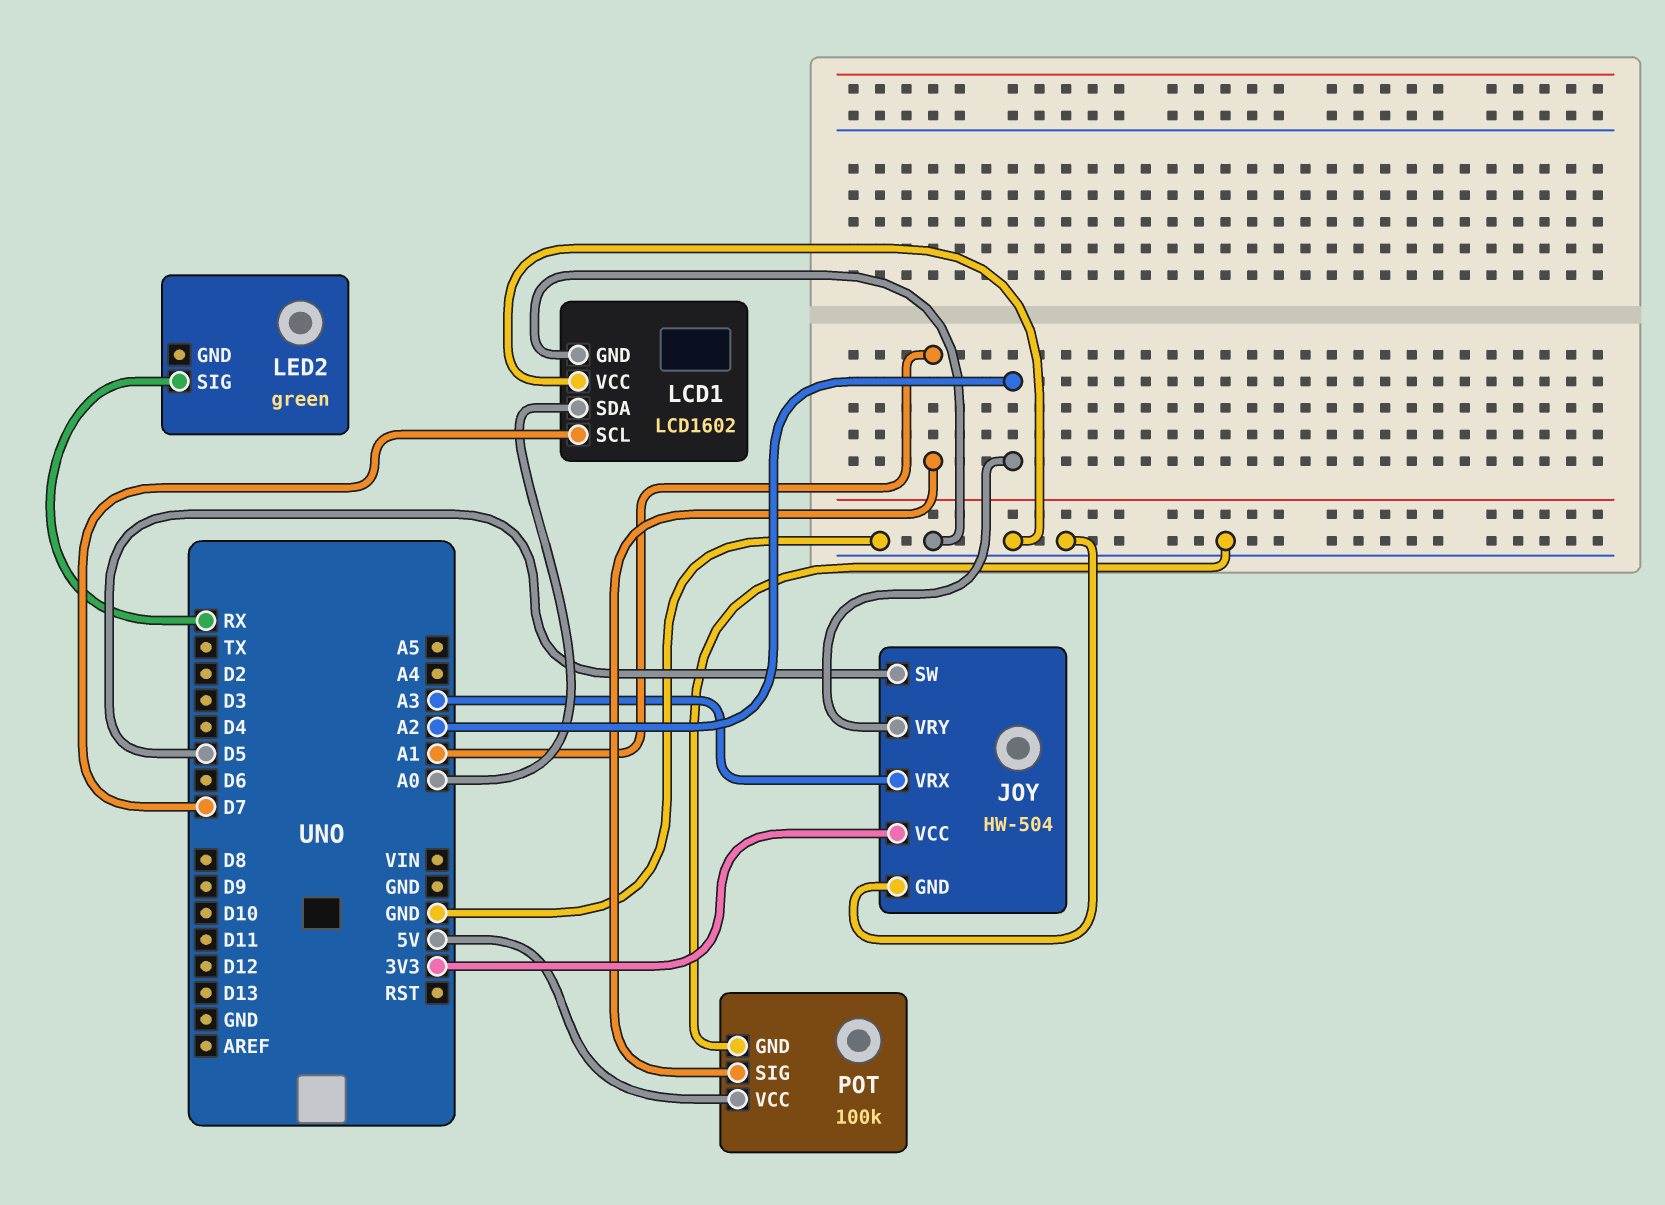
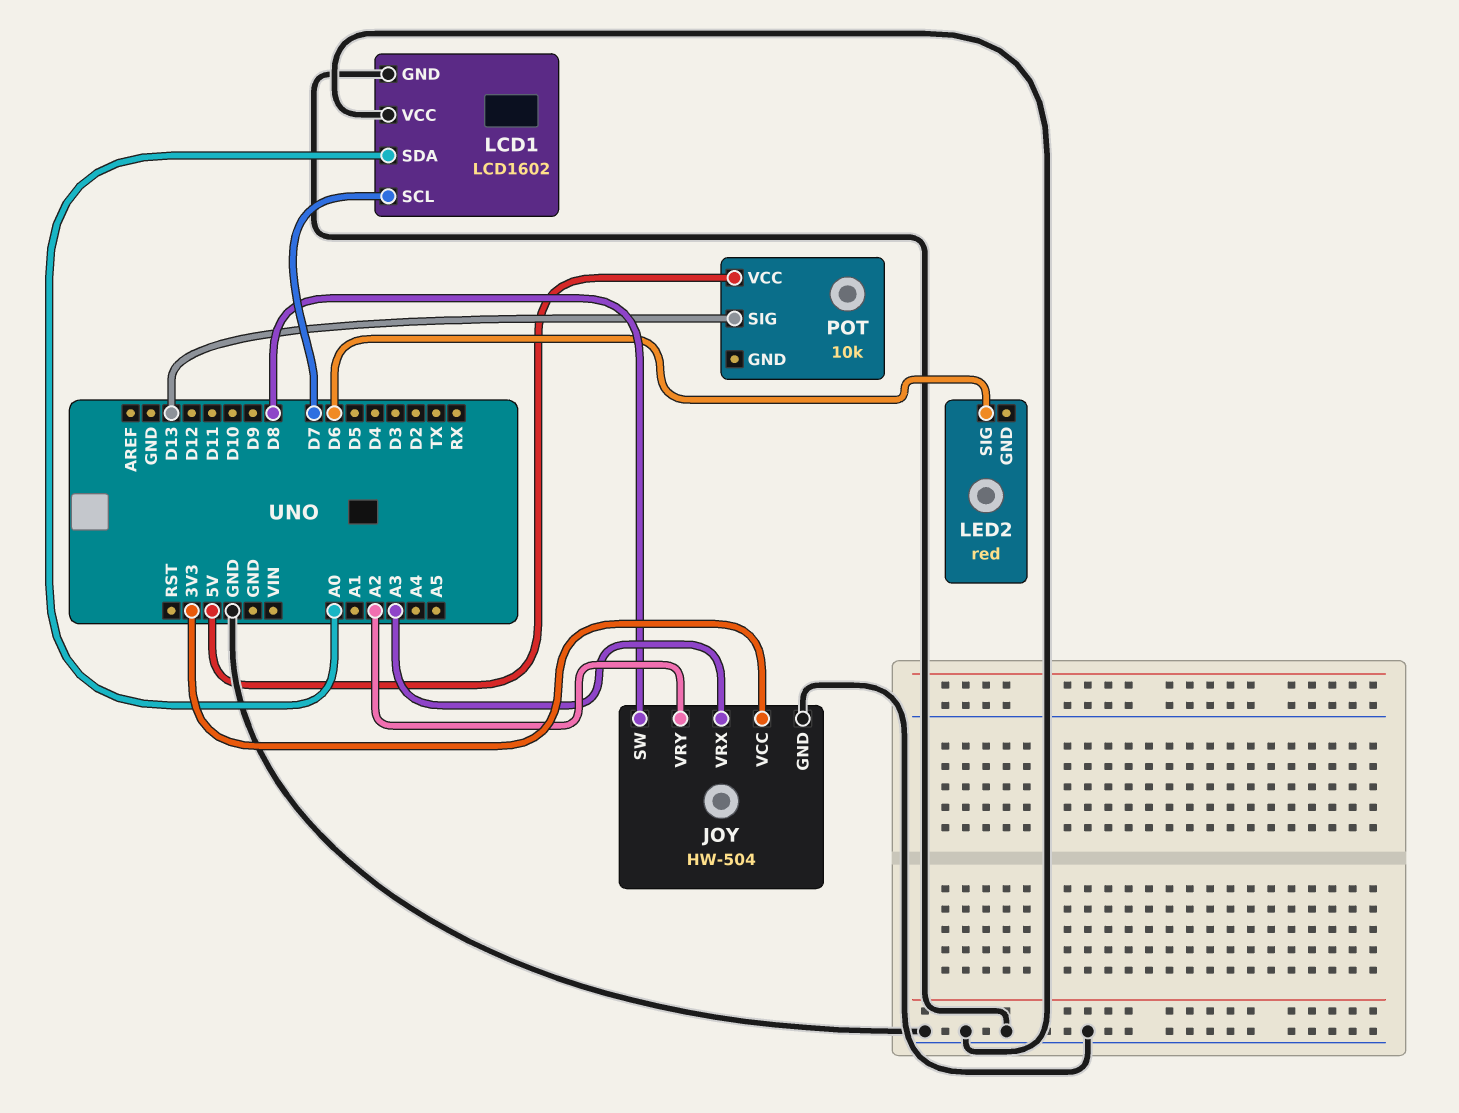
JOY pin SW: D5 -> D8
LED2: green -> red
LED2 pin SIG: RX -> D6
POT: 100k -> 10k
POT pin GND: GND -> none
POT pin SIG: A1 -> D13

